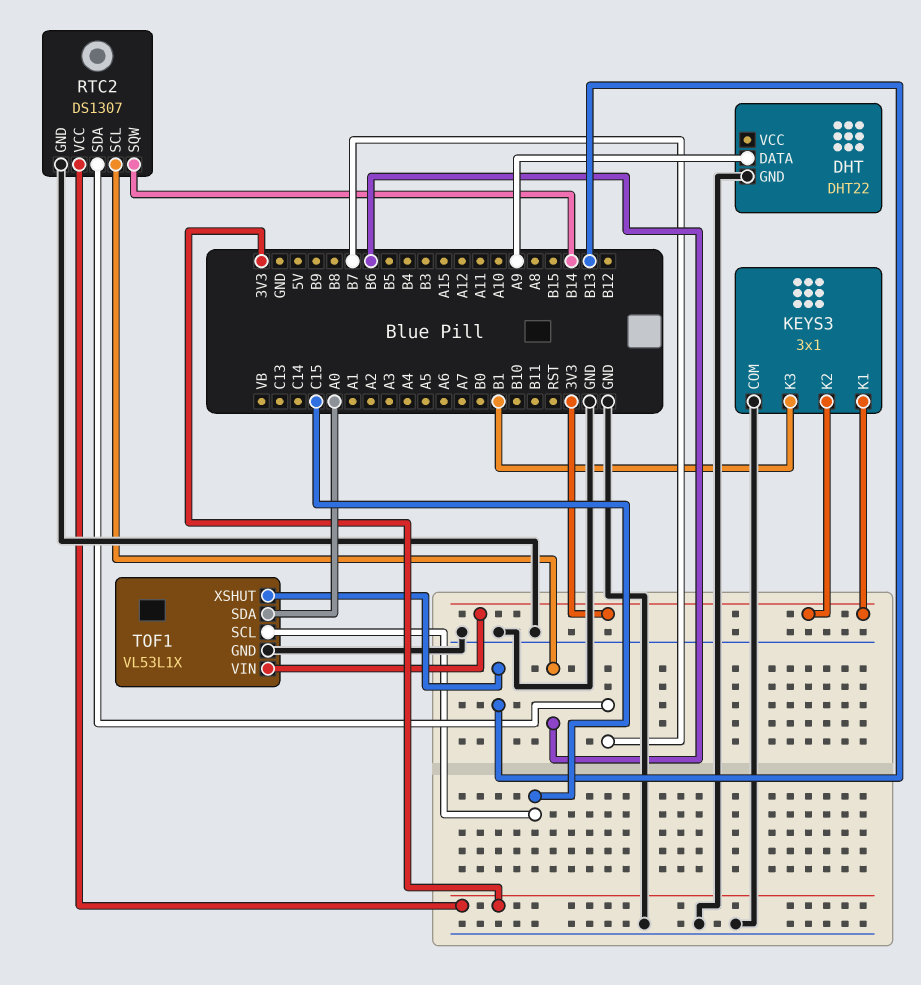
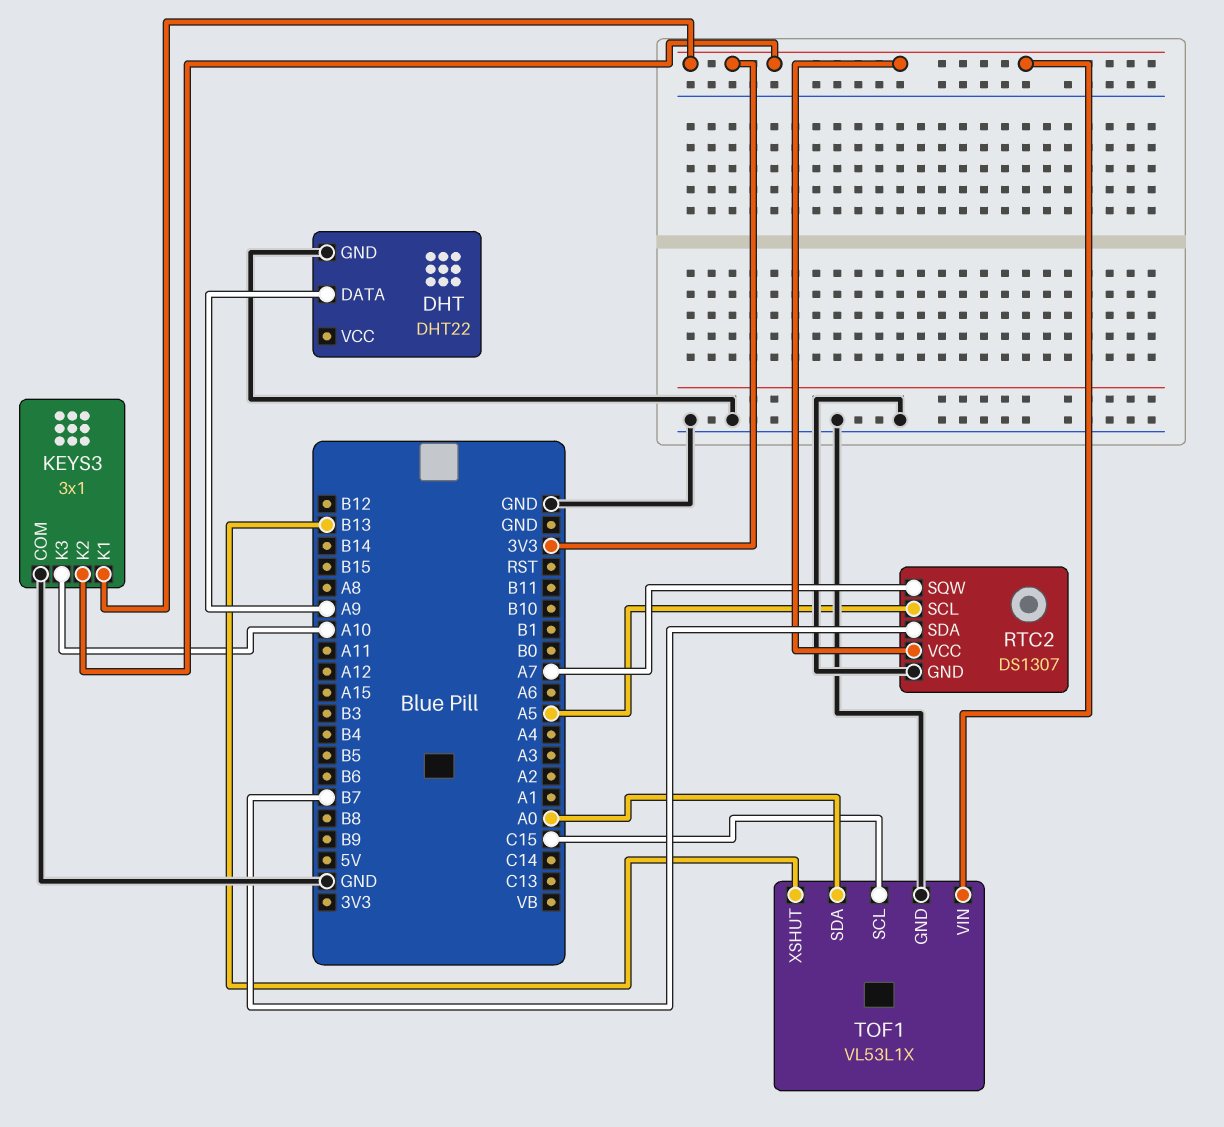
KEYS3 pin K3: B1 -> A10
RTC2 pin SCL: B6 -> A5
RTC2 pin SQW: B14 -> A7

